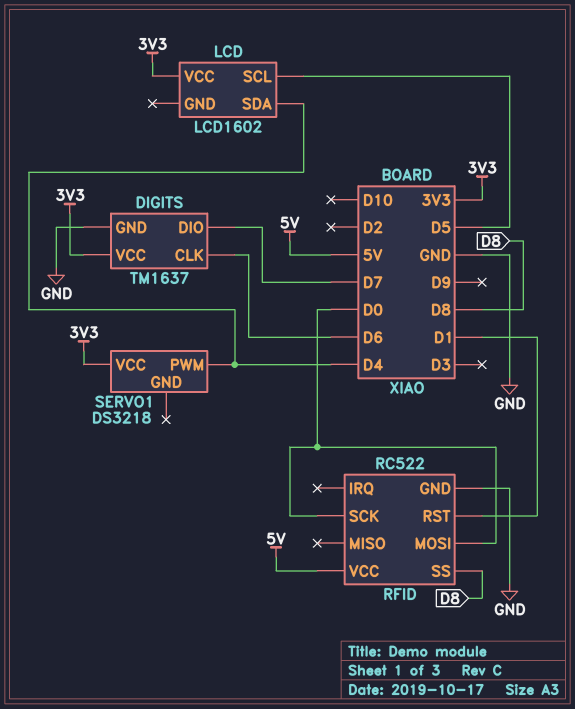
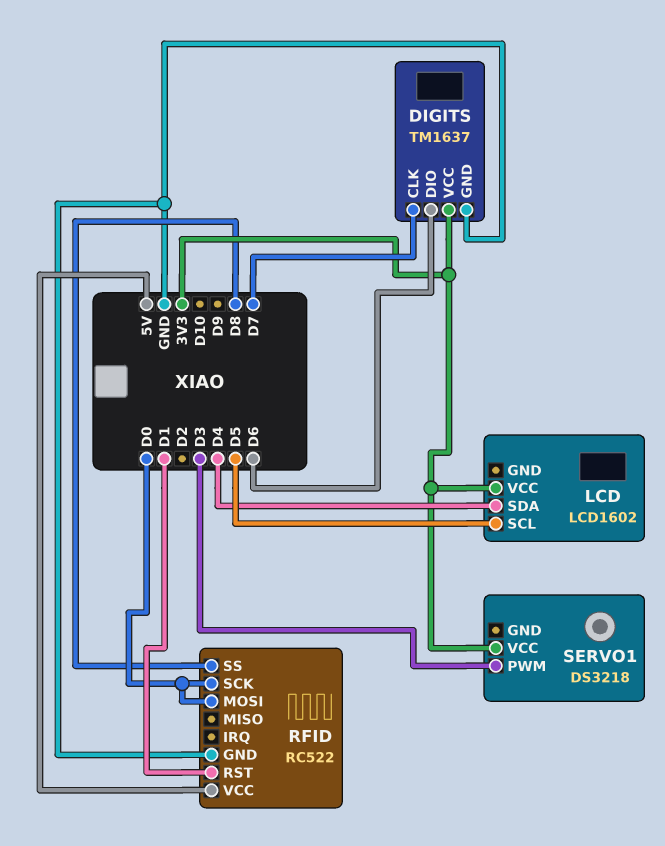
DIGITS pin CLK: D6 -> D7
DIGITS pin DIO: D7 -> D6
SERVO1 pin PWM: D4 -> D3

